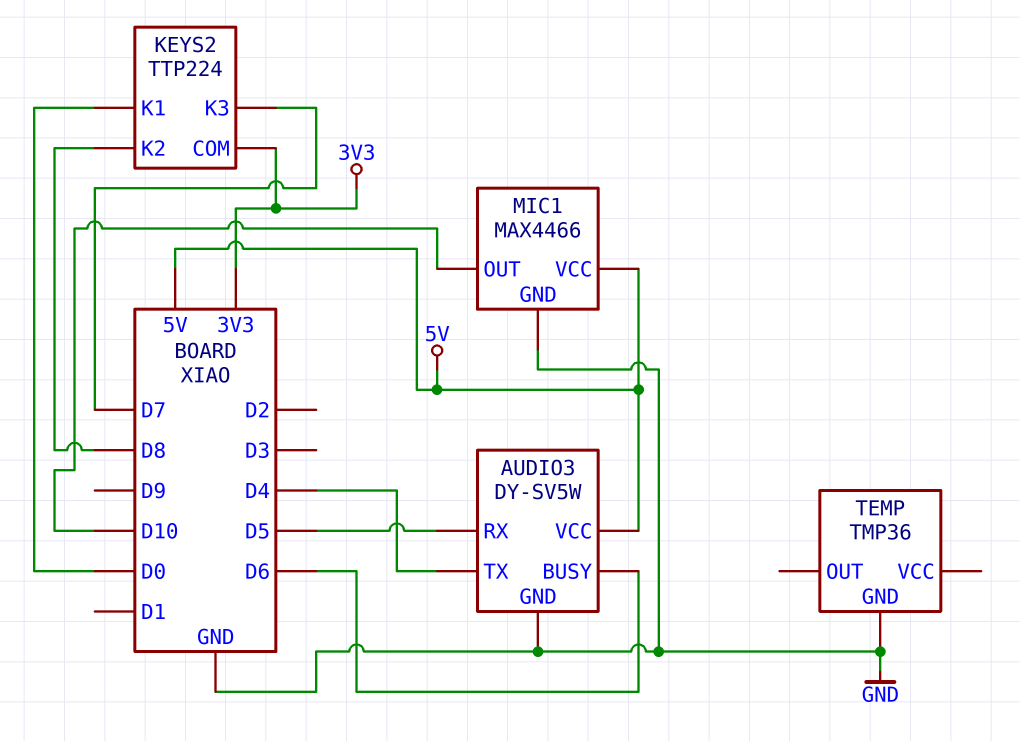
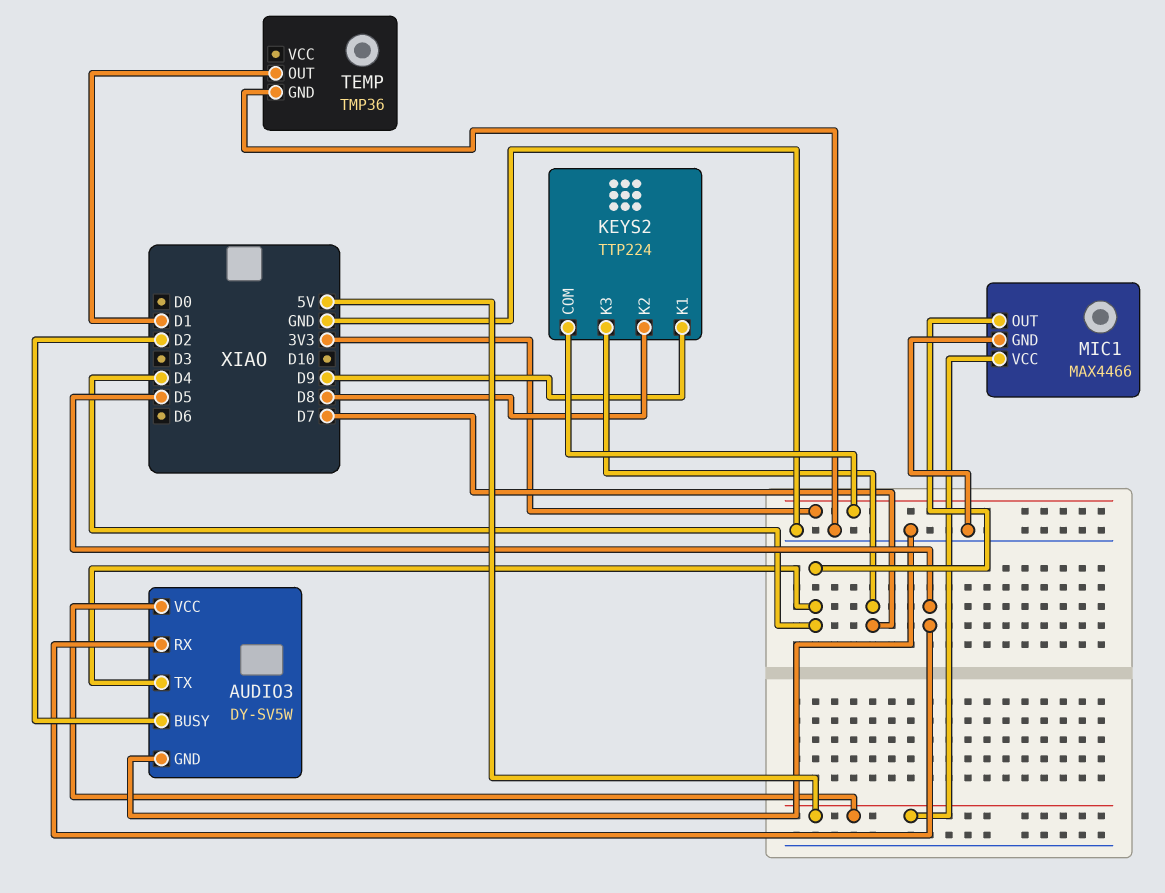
AUDIO3 pin BUSY: D6 -> D2
KEYS2 pin K1: D0 -> D9
MIC1 pin OUT: D10 -> D4
TEMP pin OUT: none -> D1

